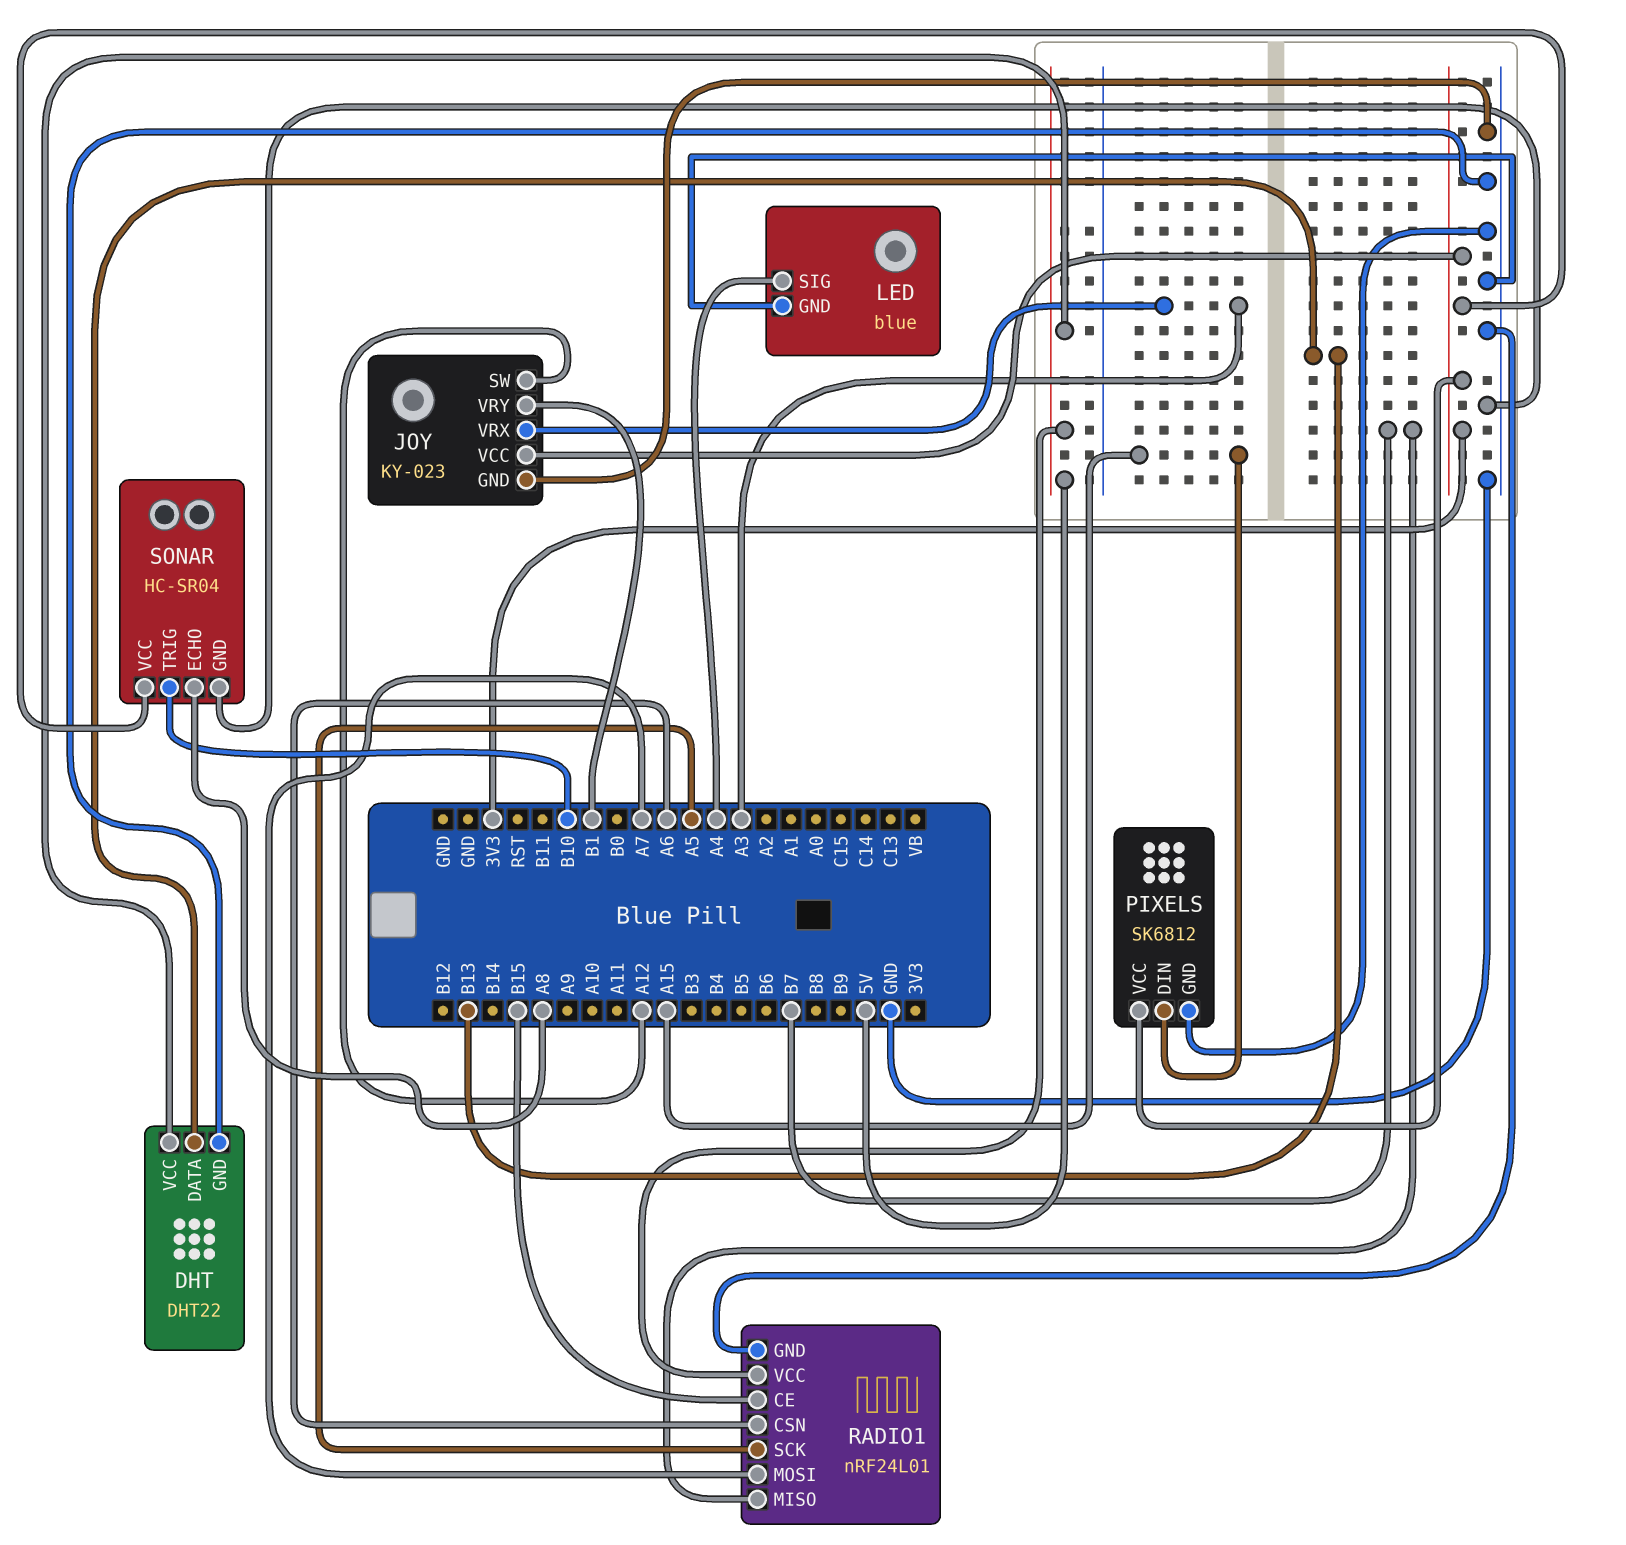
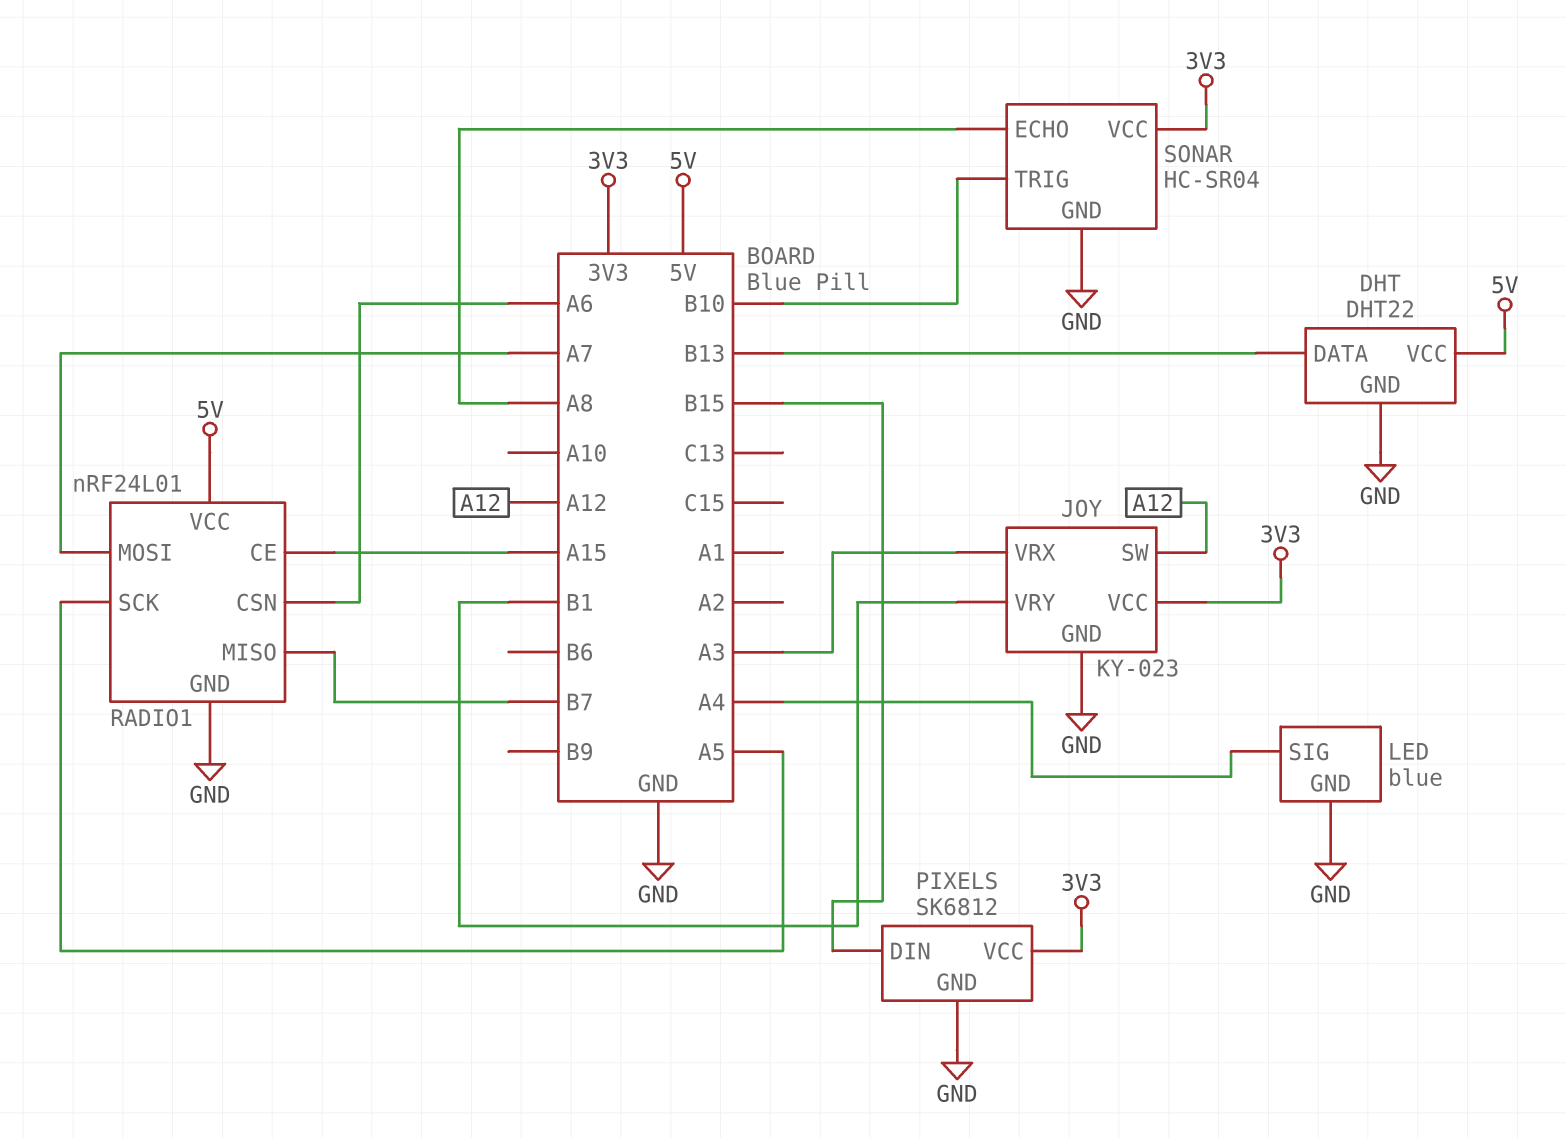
PIXELS pin DIN: A15 -> B15
RADIO1 pin CE: B15 -> A15

